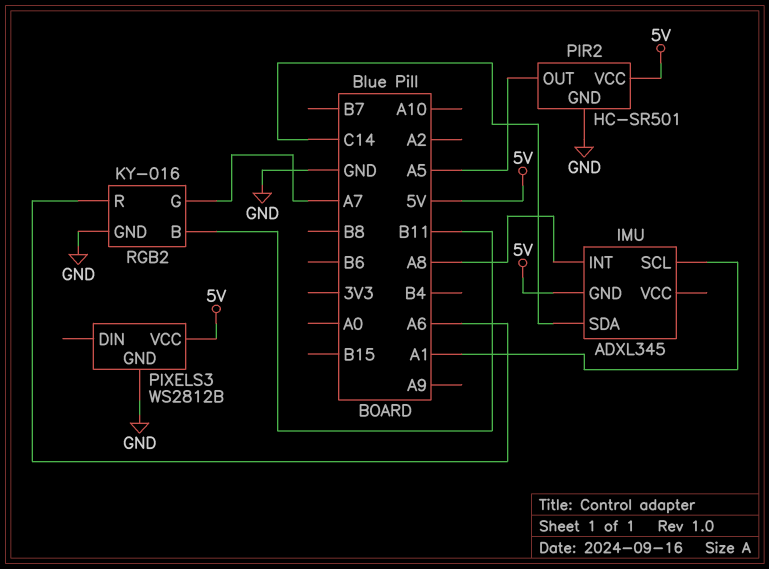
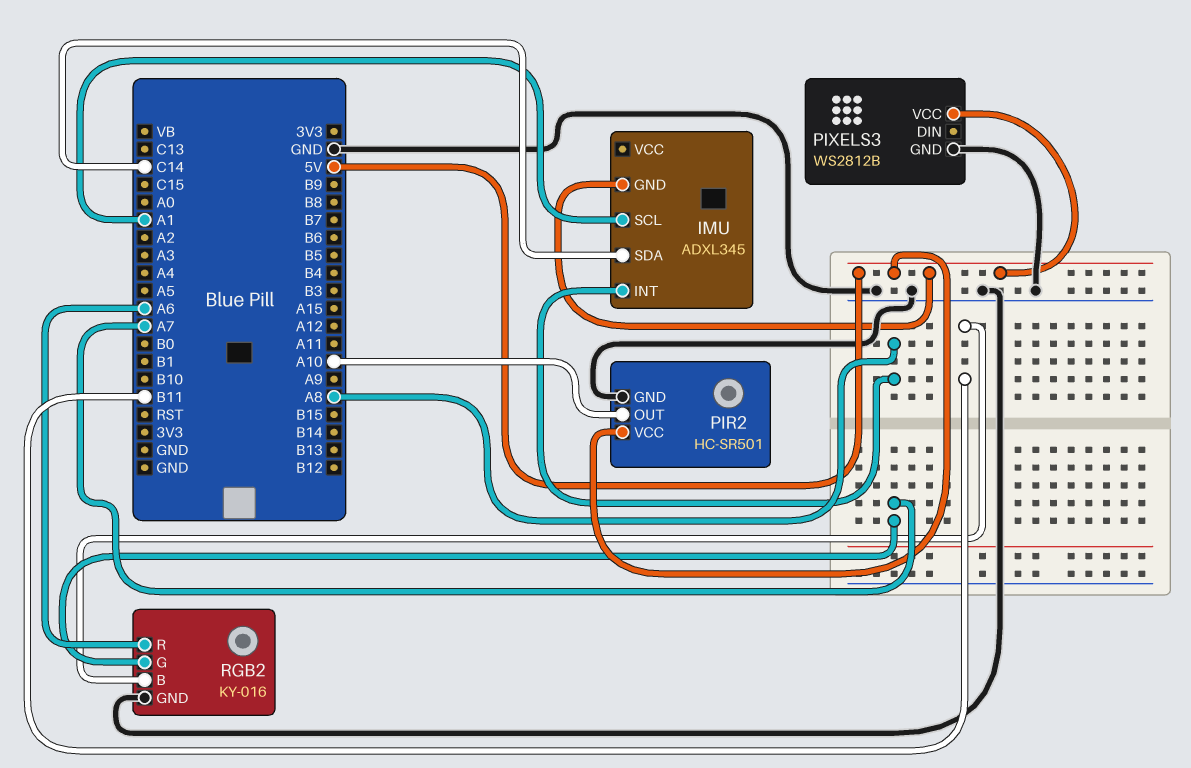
PIR2 pin OUT: A5 -> A10

